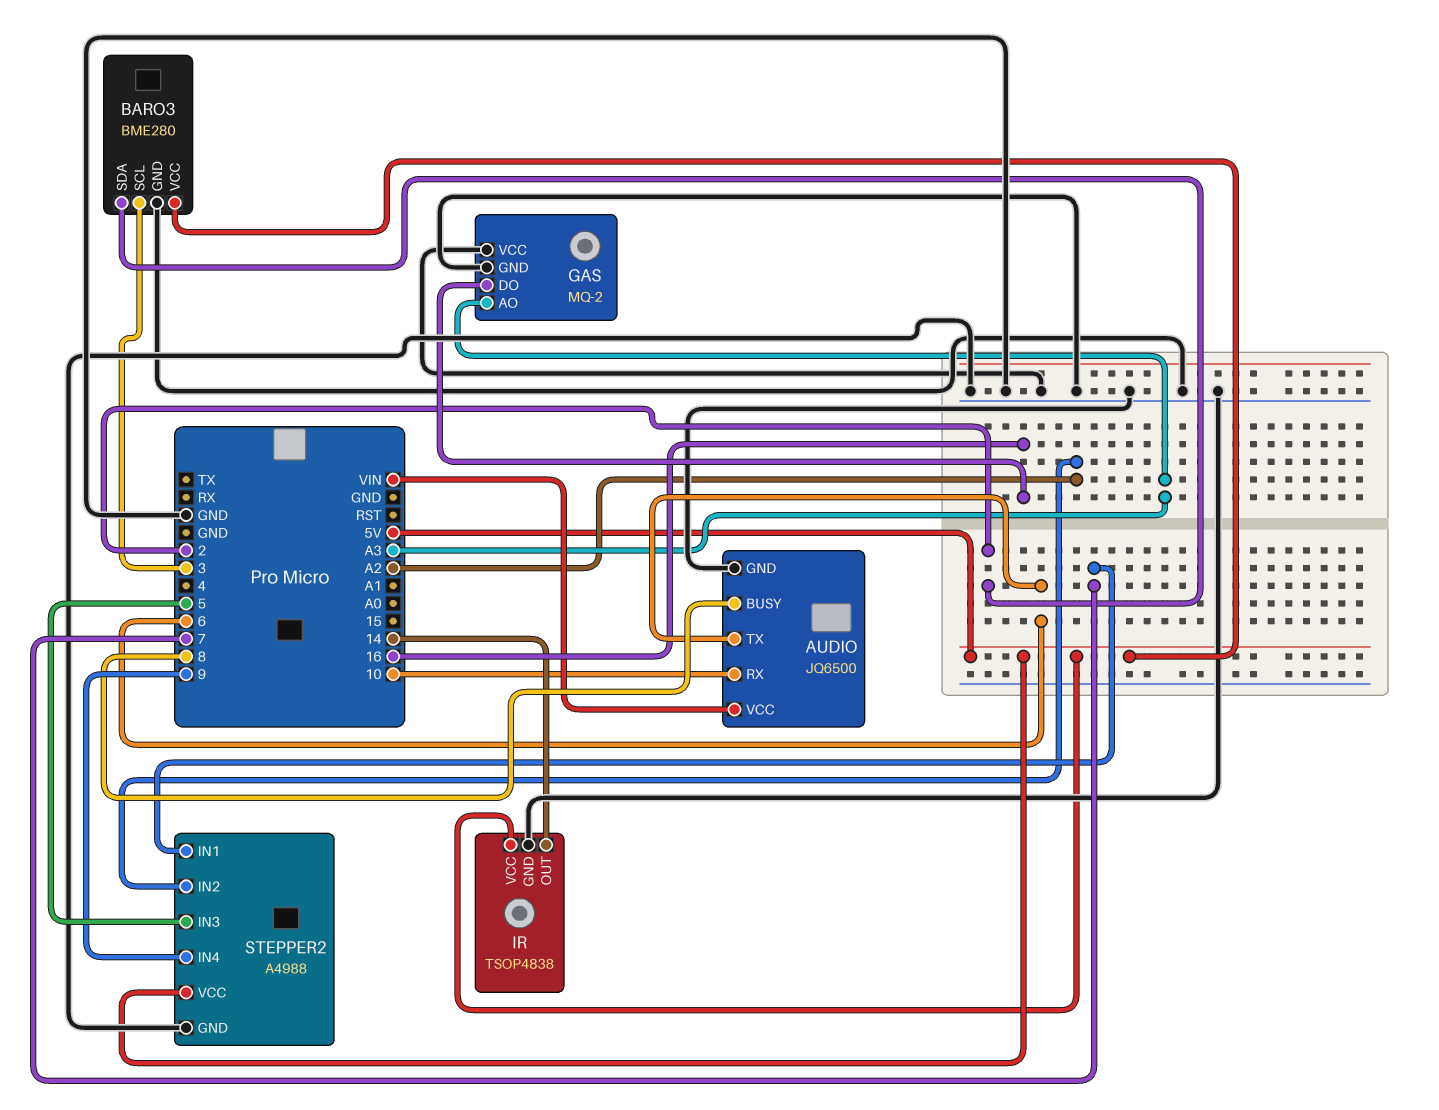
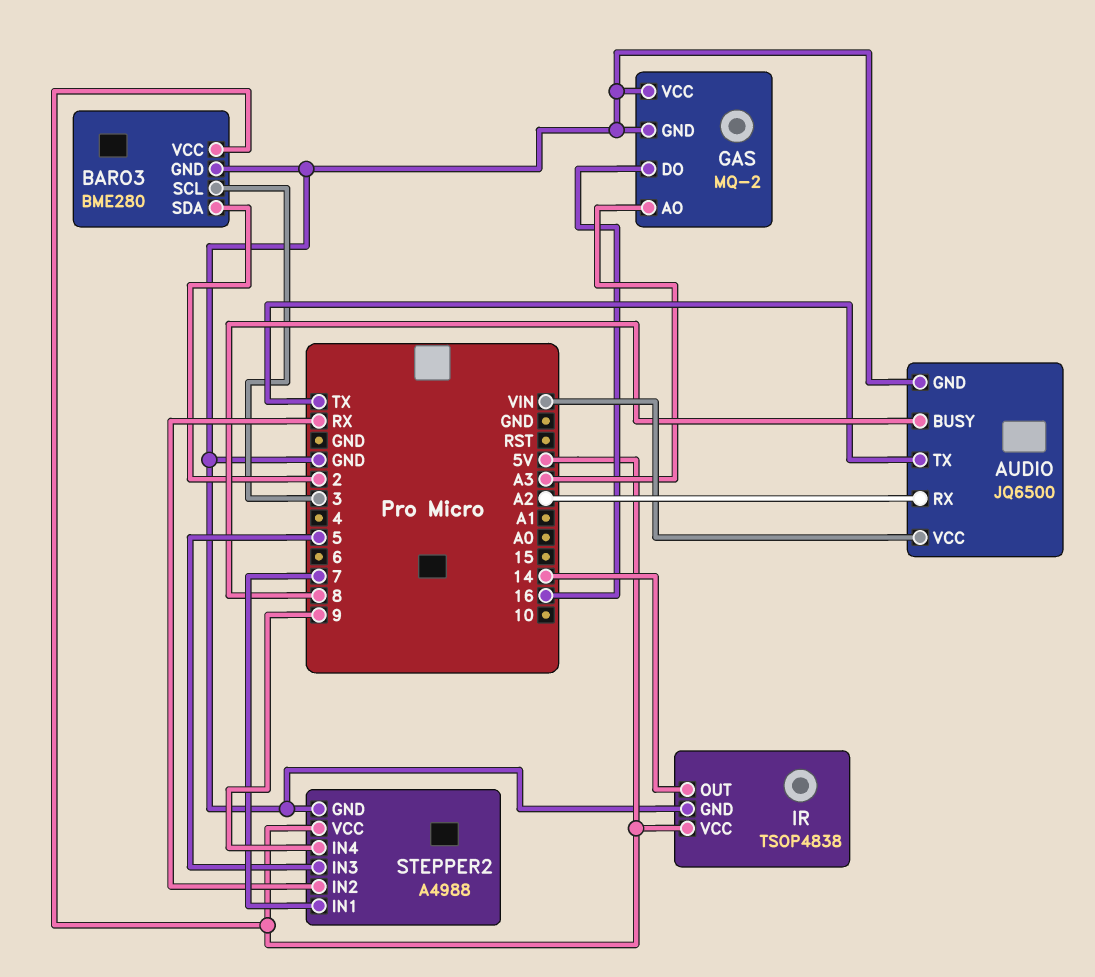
AUDIO pin RX: 10 -> A2
AUDIO pin TX: 6 -> TX
STEPPER2 pin IN2: A2 -> RX

